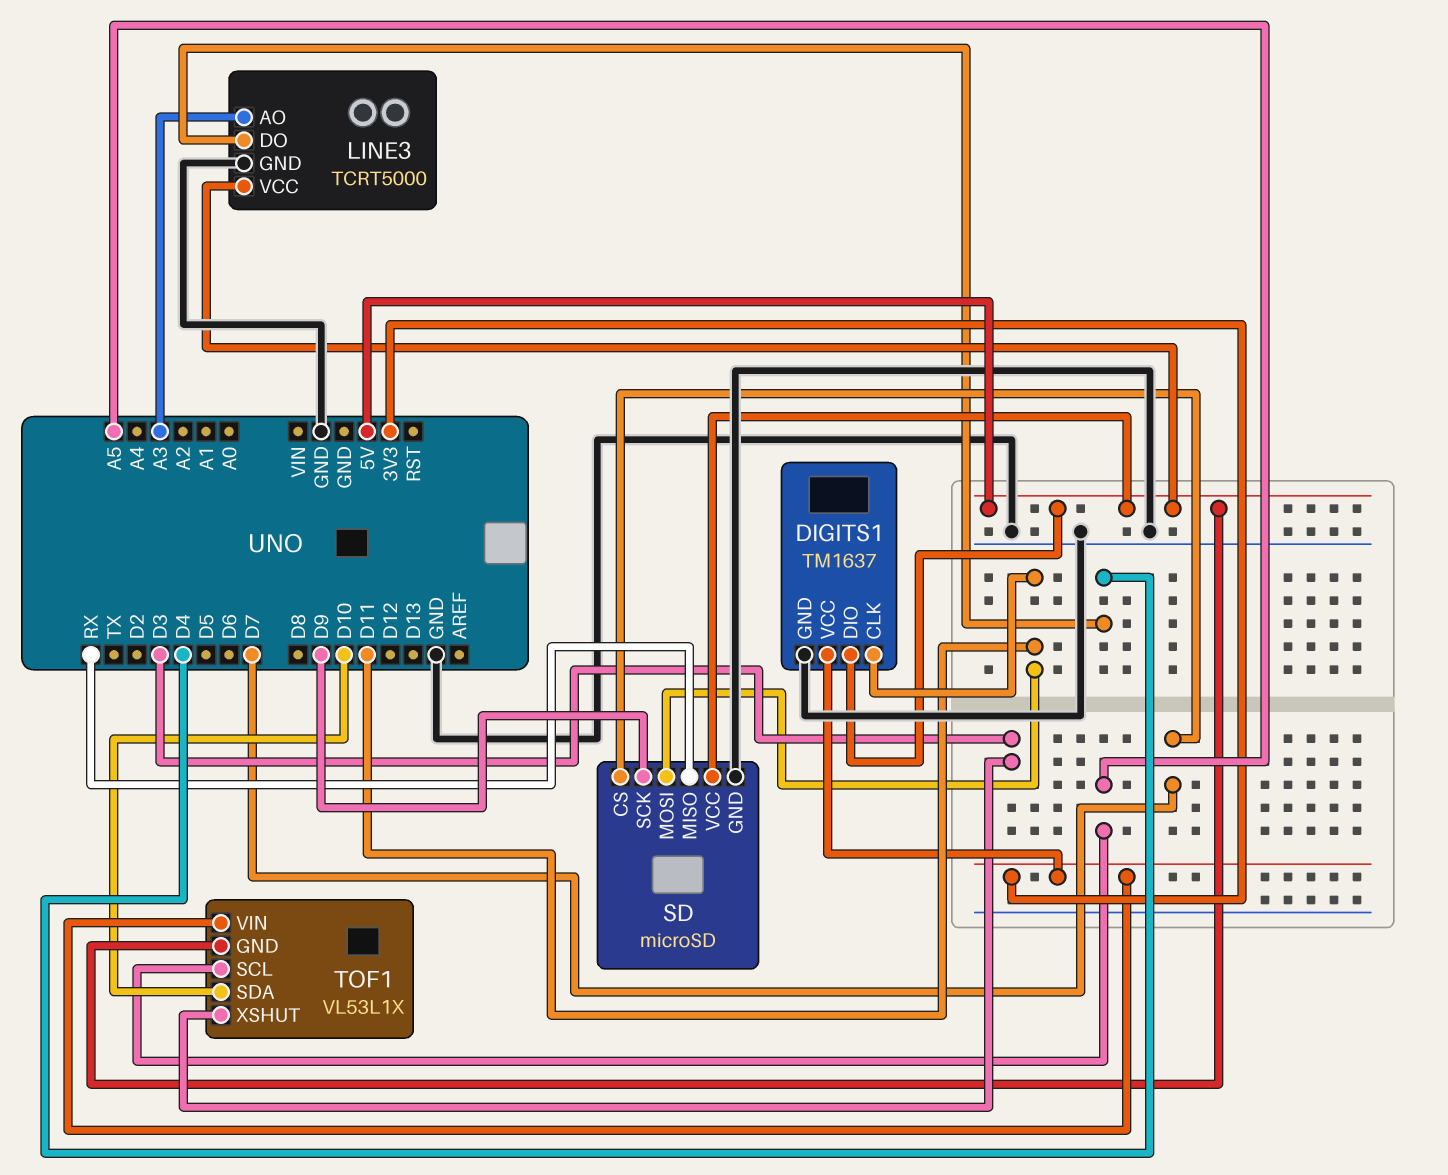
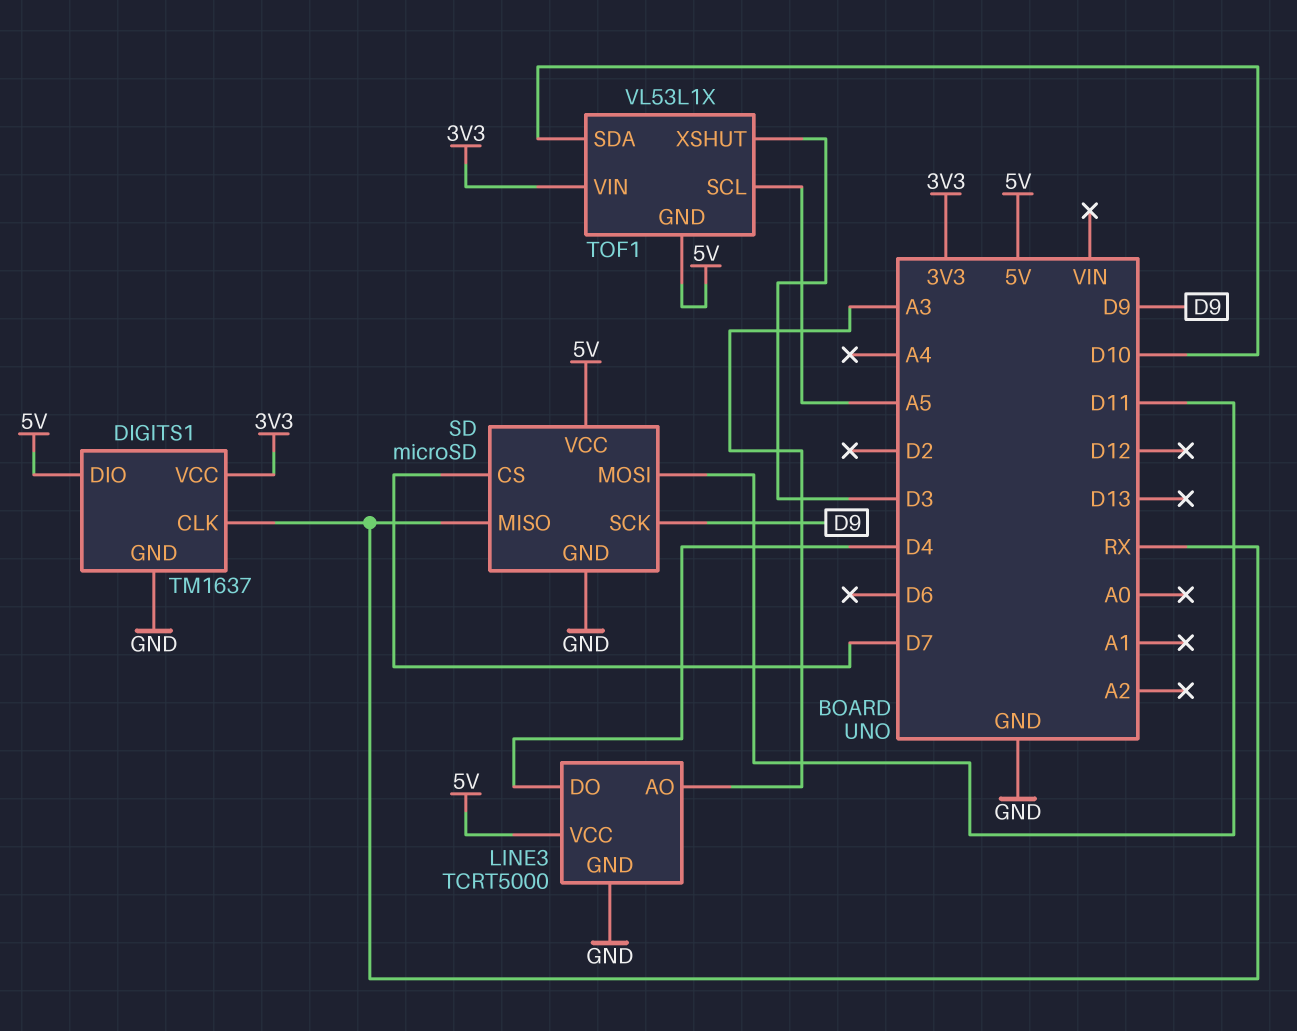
DIGITS1 pin CLK: D11 -> RX

